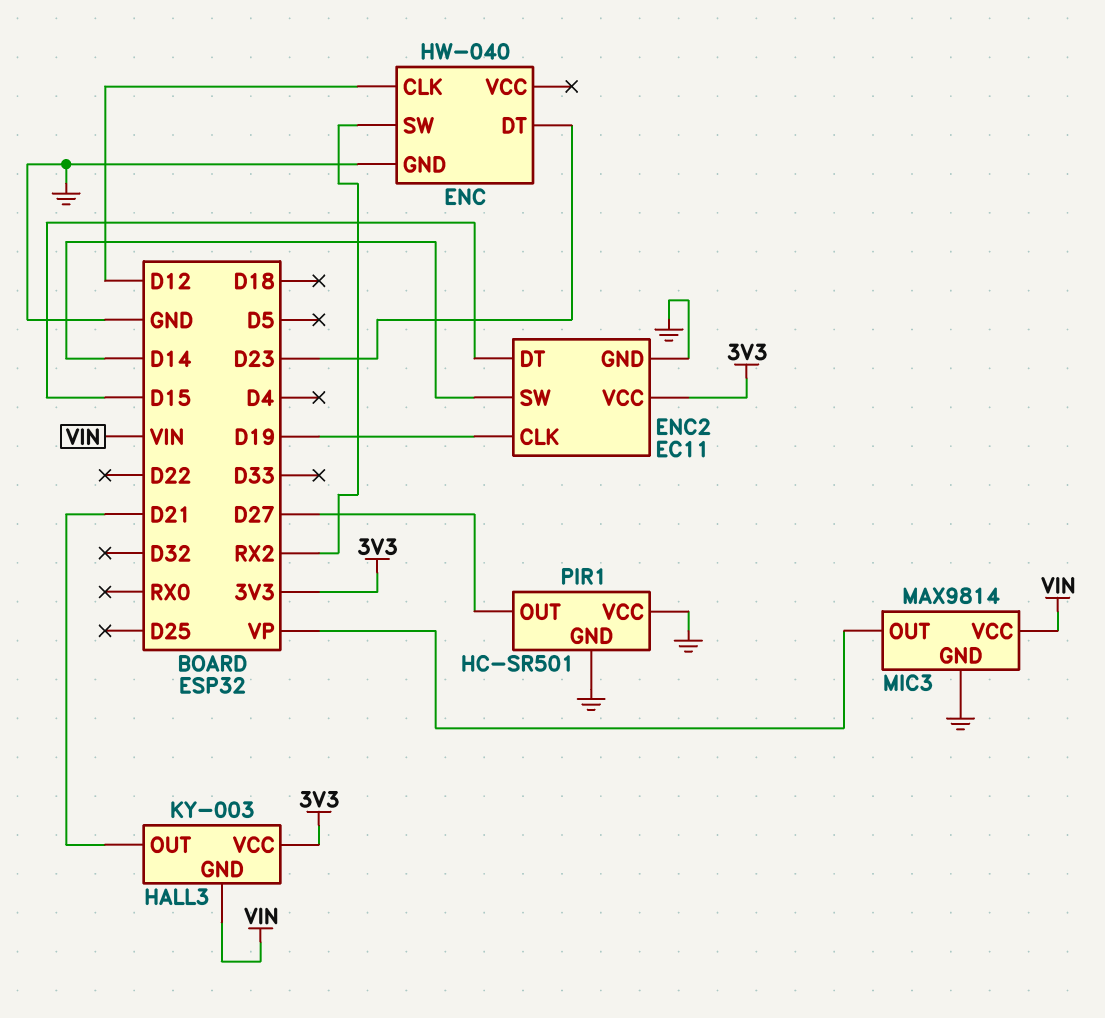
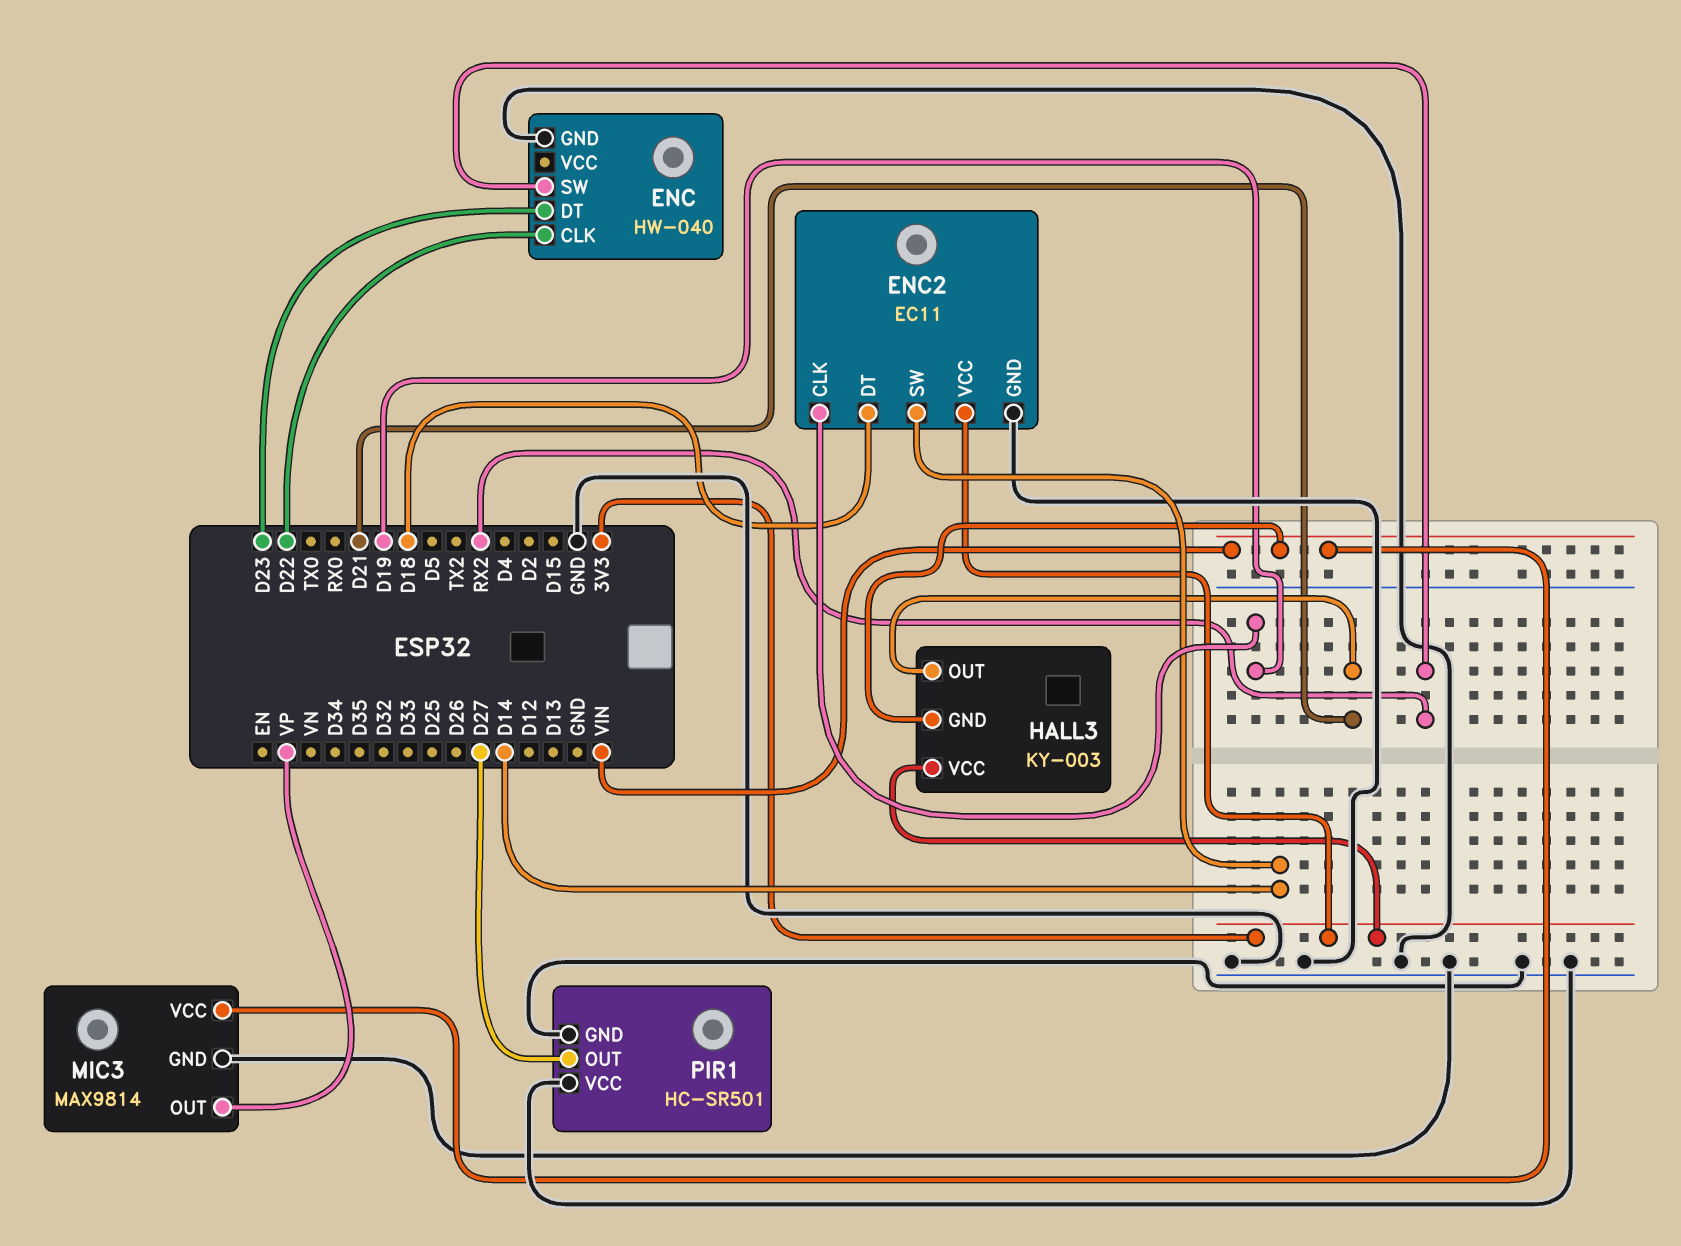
ENC pin CLK: D12 -> D22
ENC2 pin DT: D15 -> D18

